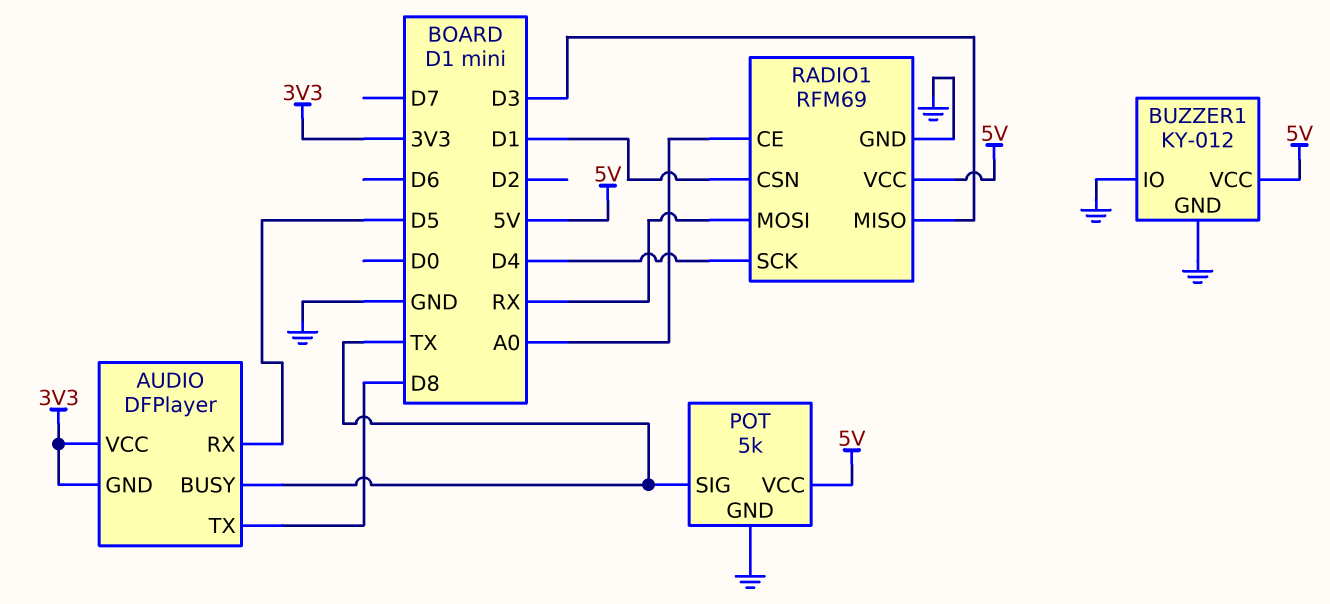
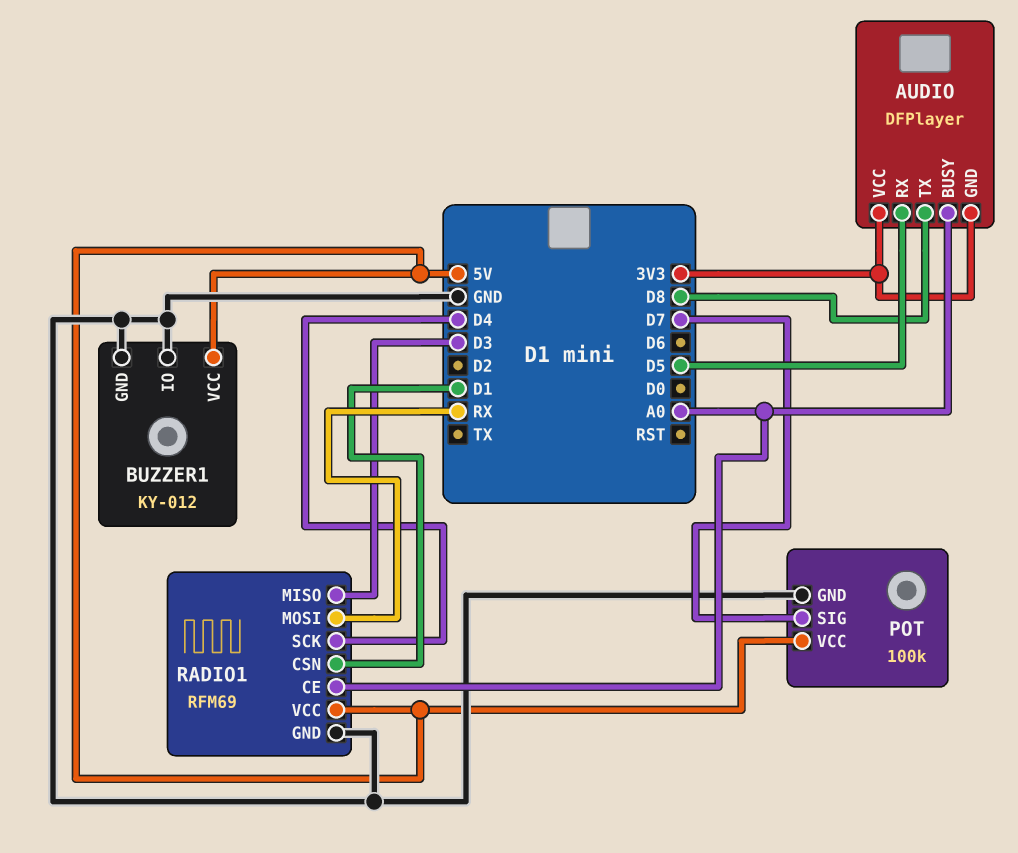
AUDIO pin BUSY: TX -> A0
POT: 5k -> 100k
POT pin SIG: TX -> D7

